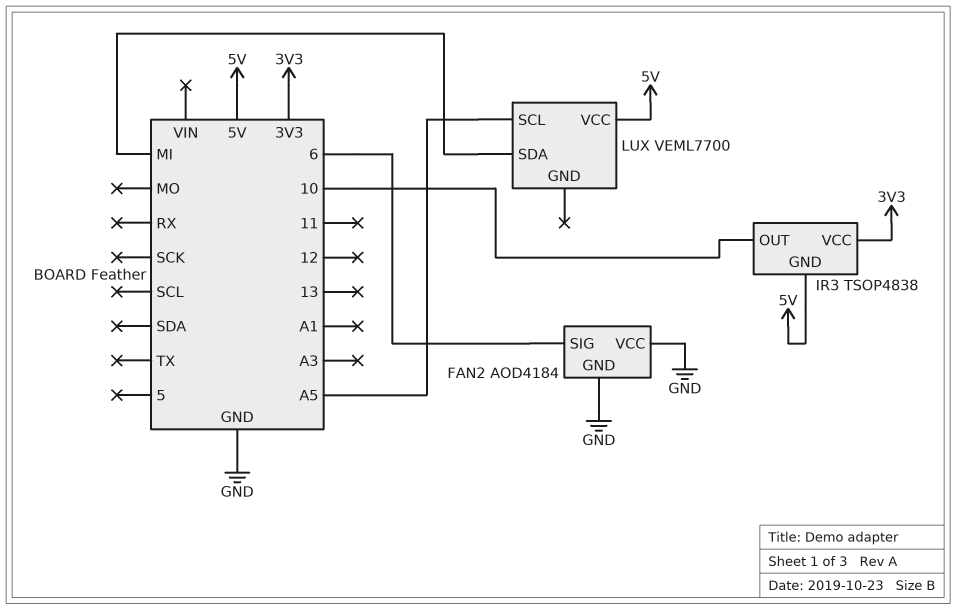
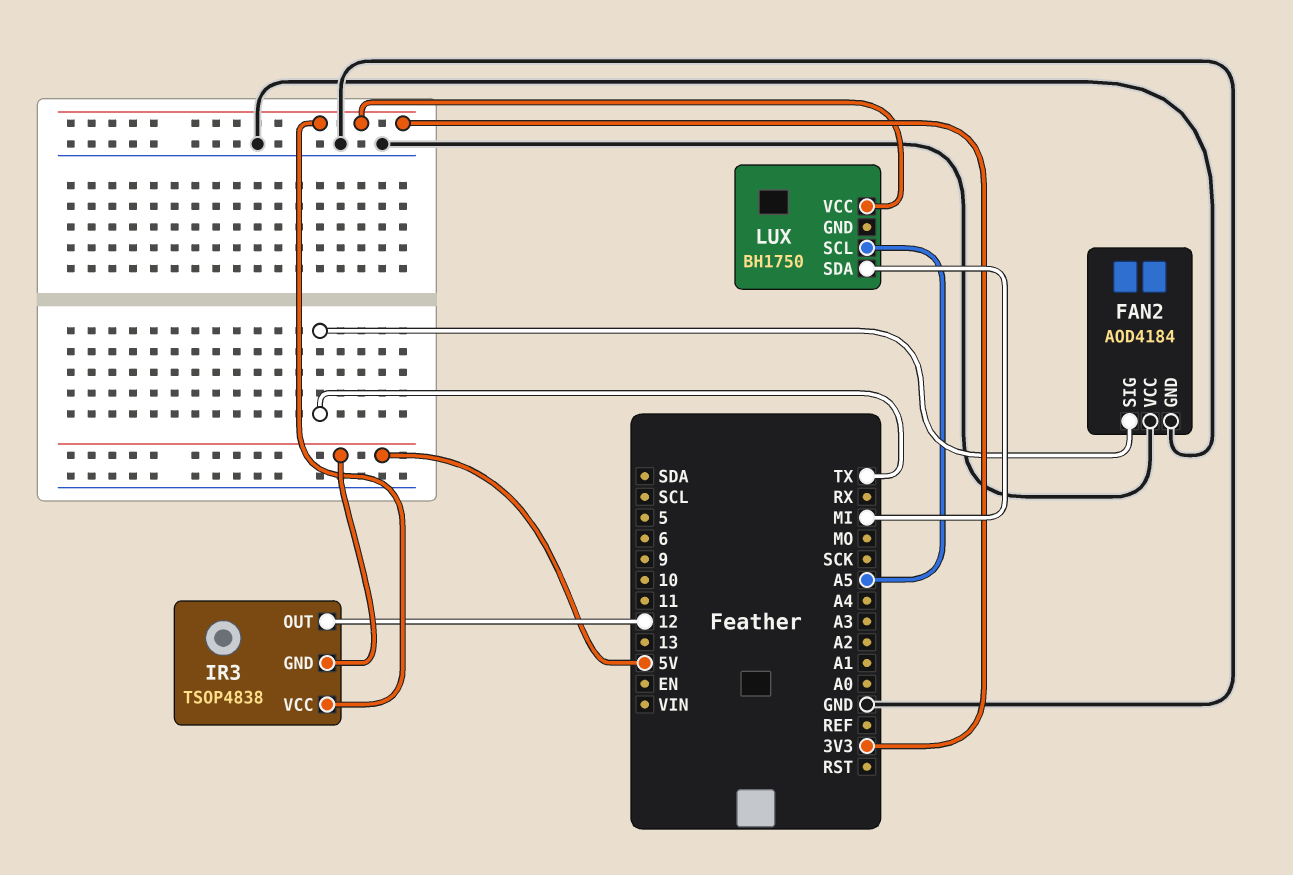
FAN2 pin SIG: 6 -> TX
IR3 pin OUT: 10 -> 12
LUX: VEML7700 -> BH1750
LUX pin VCC: 5V -> 3V3

